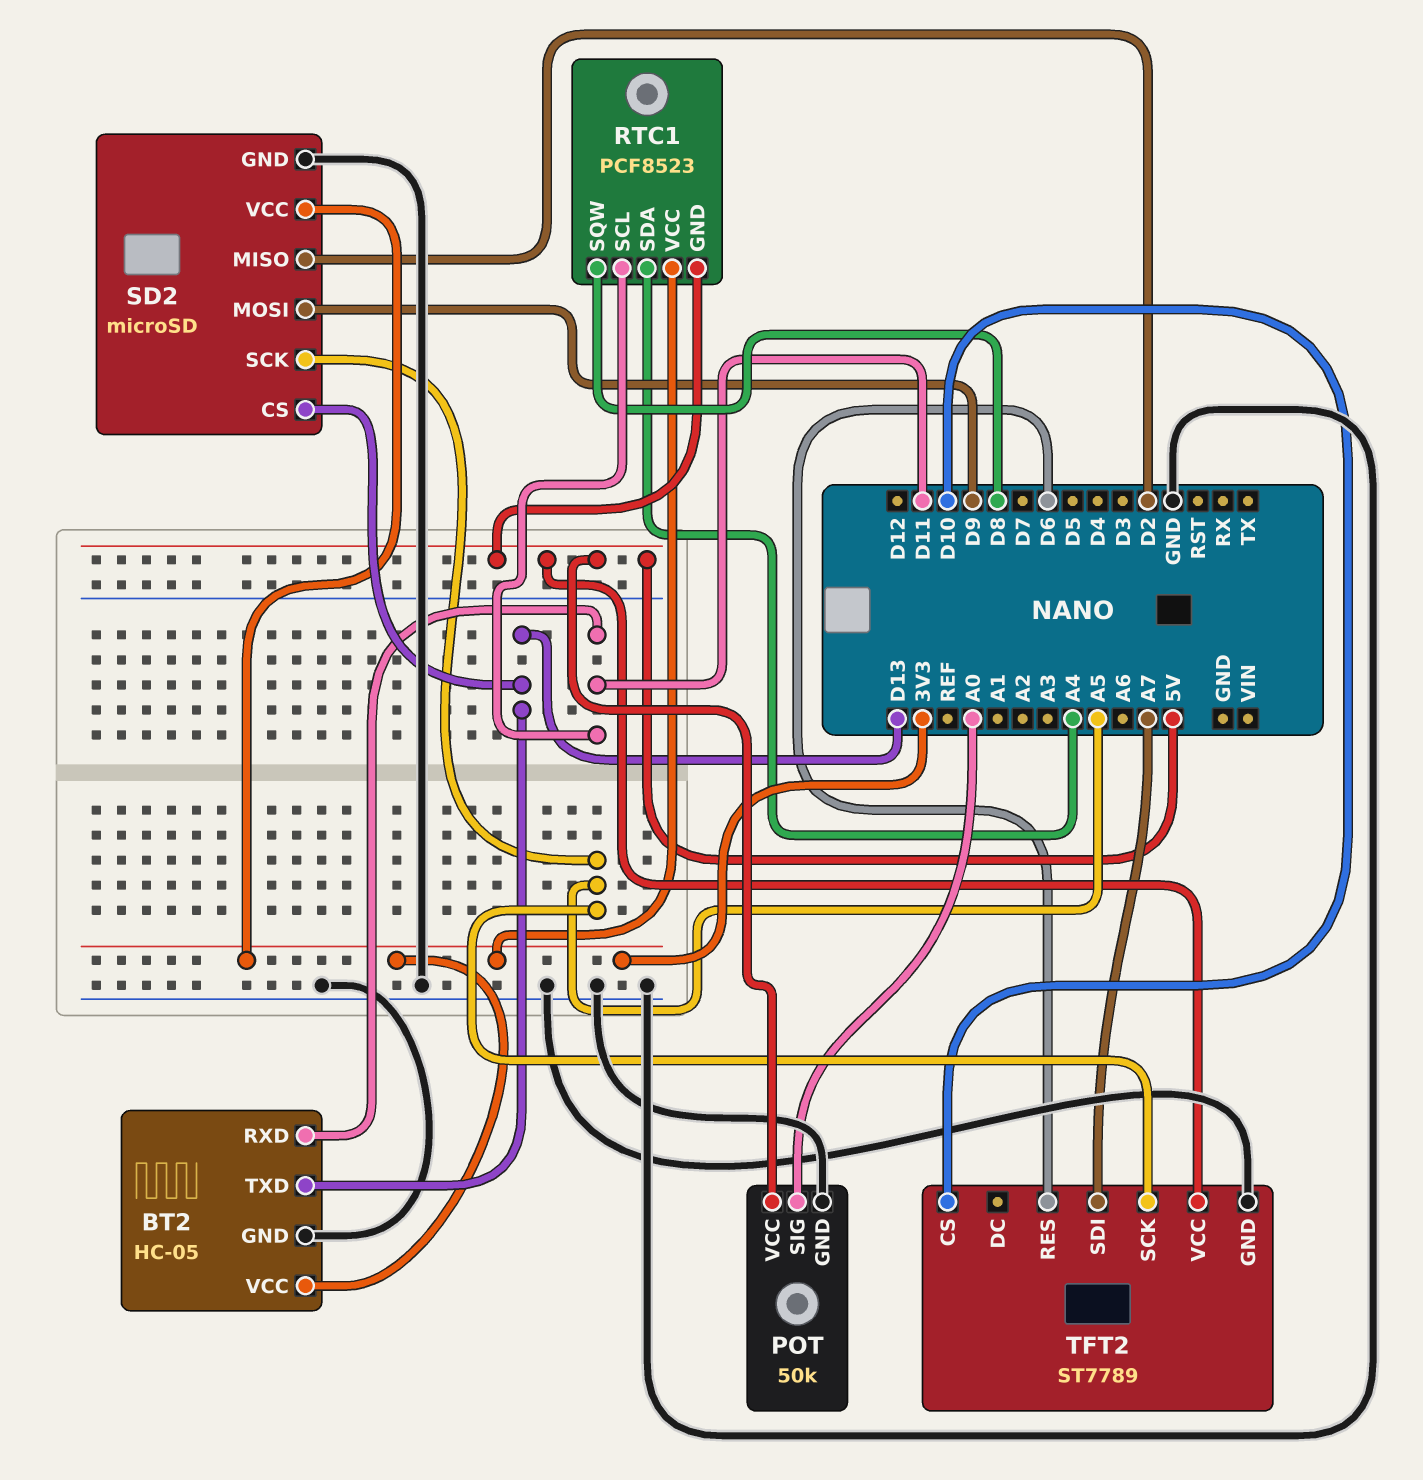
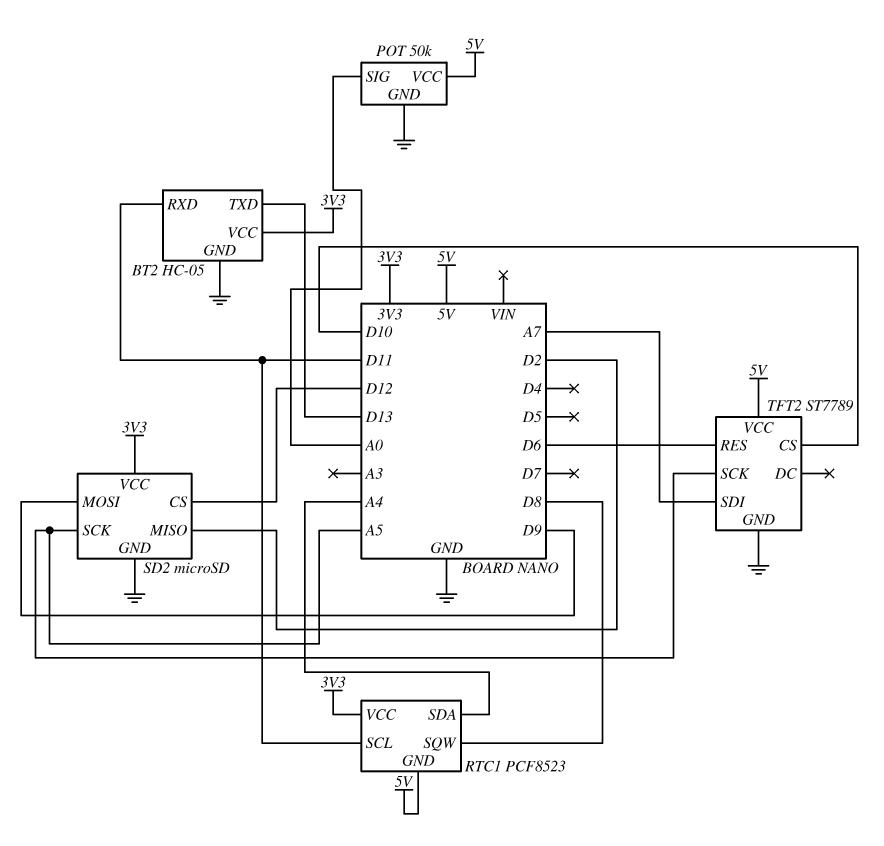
SD2 pin CS: D13 -> D12

